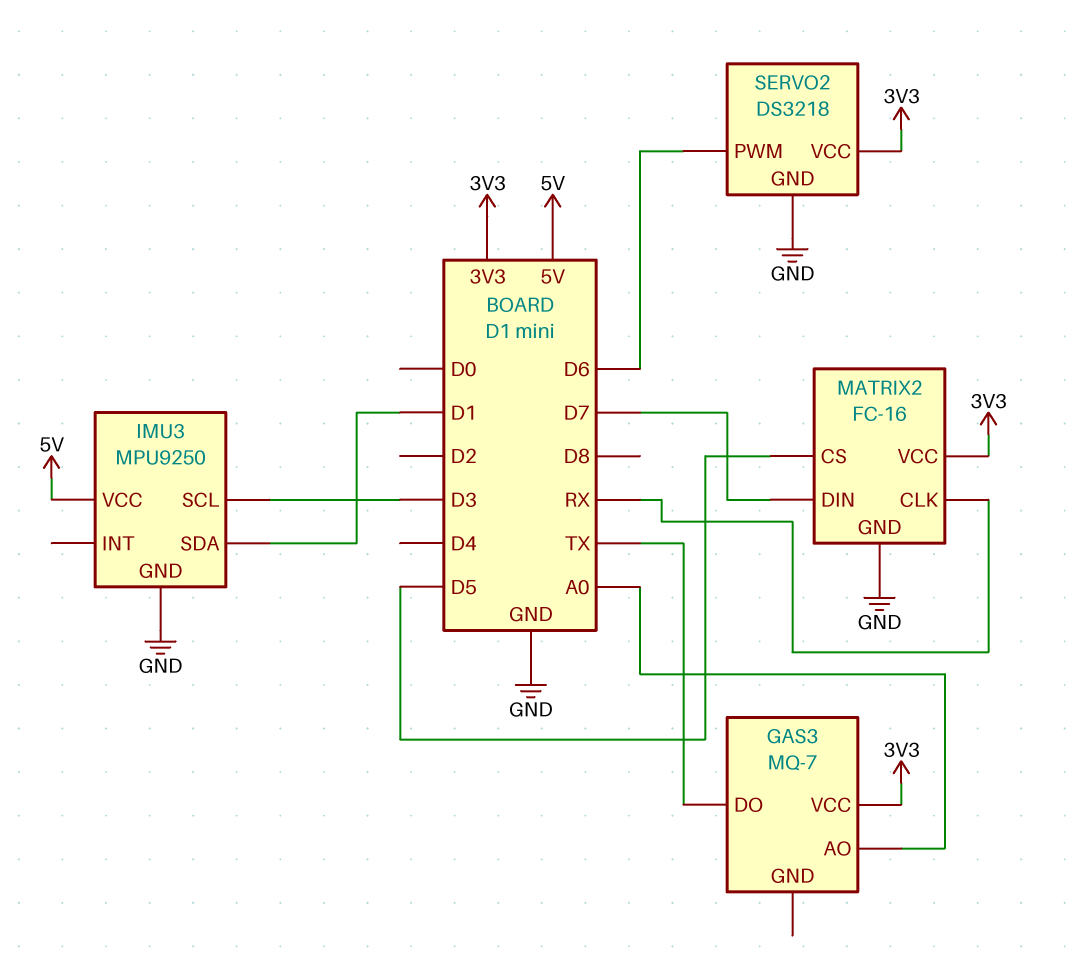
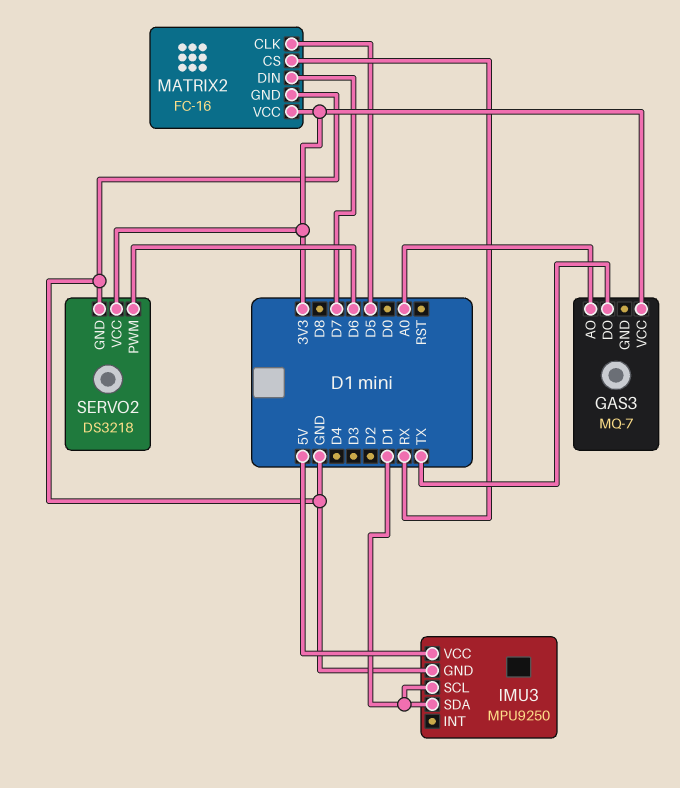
IMU3 pin SCL: D3 -> D1
MATRIX2 pin CLK: RX -> D5
MATRIX2 pin CS: D5 -> RX

